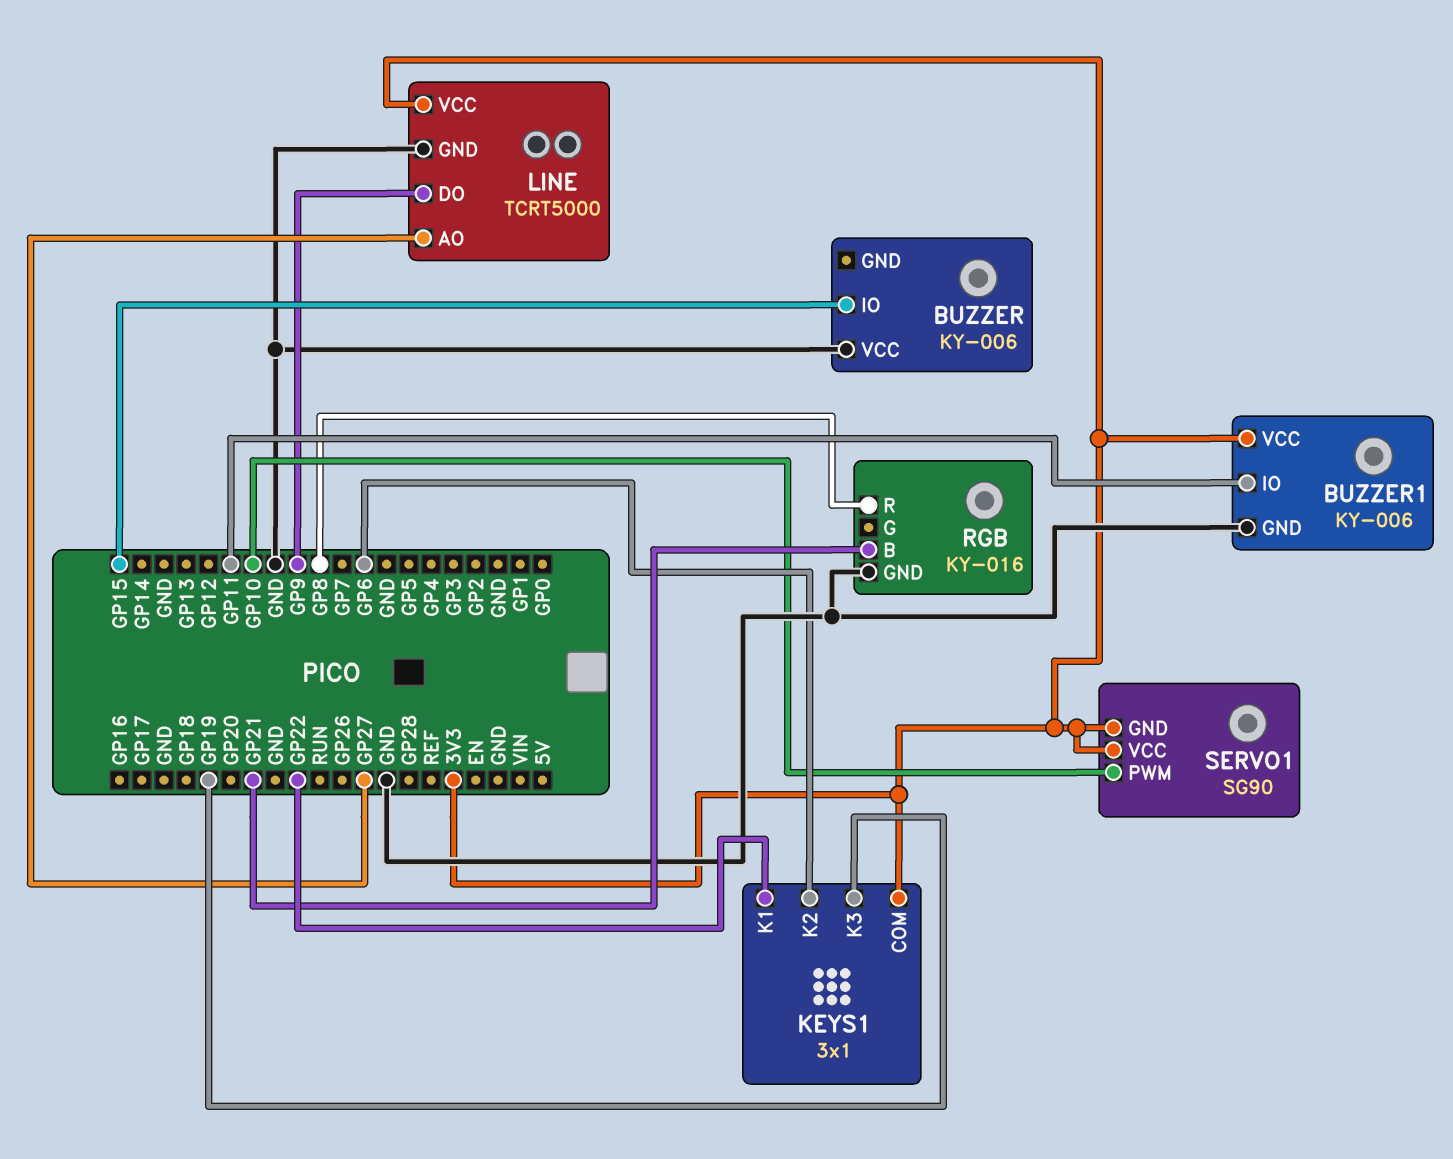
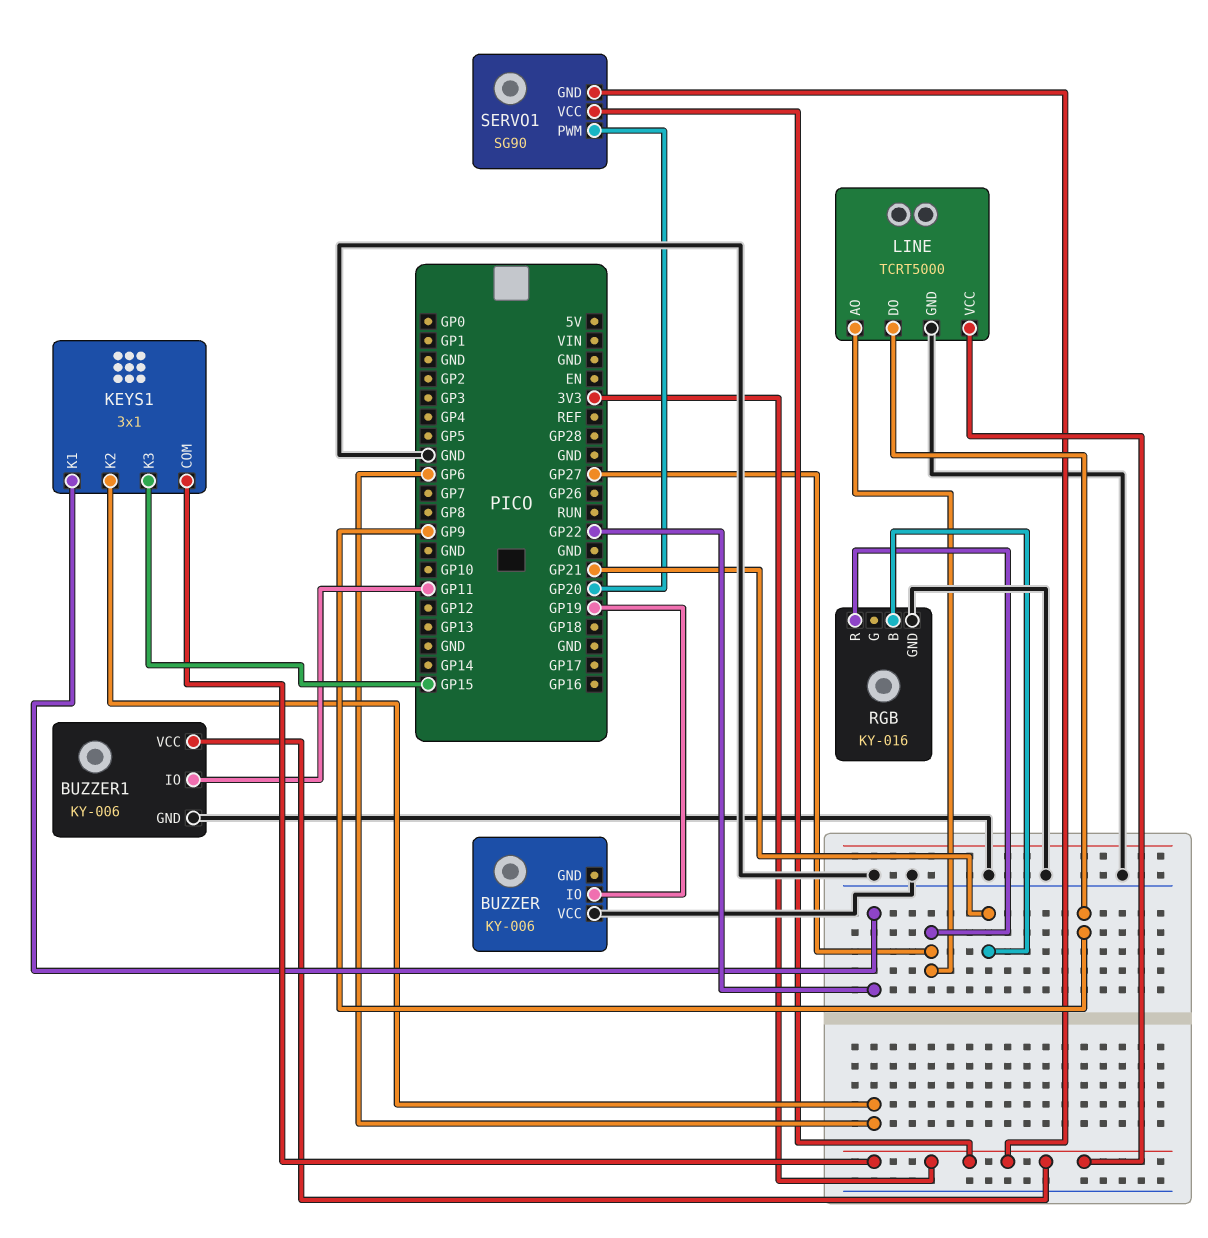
BUZZER pin IO: GP15 -> GP19
KEYS1 pin K3: GP19 -> GP15
RGB pin R: GP8 -> GP27
SERVO1 pin PWM: GP10 -> GP20

